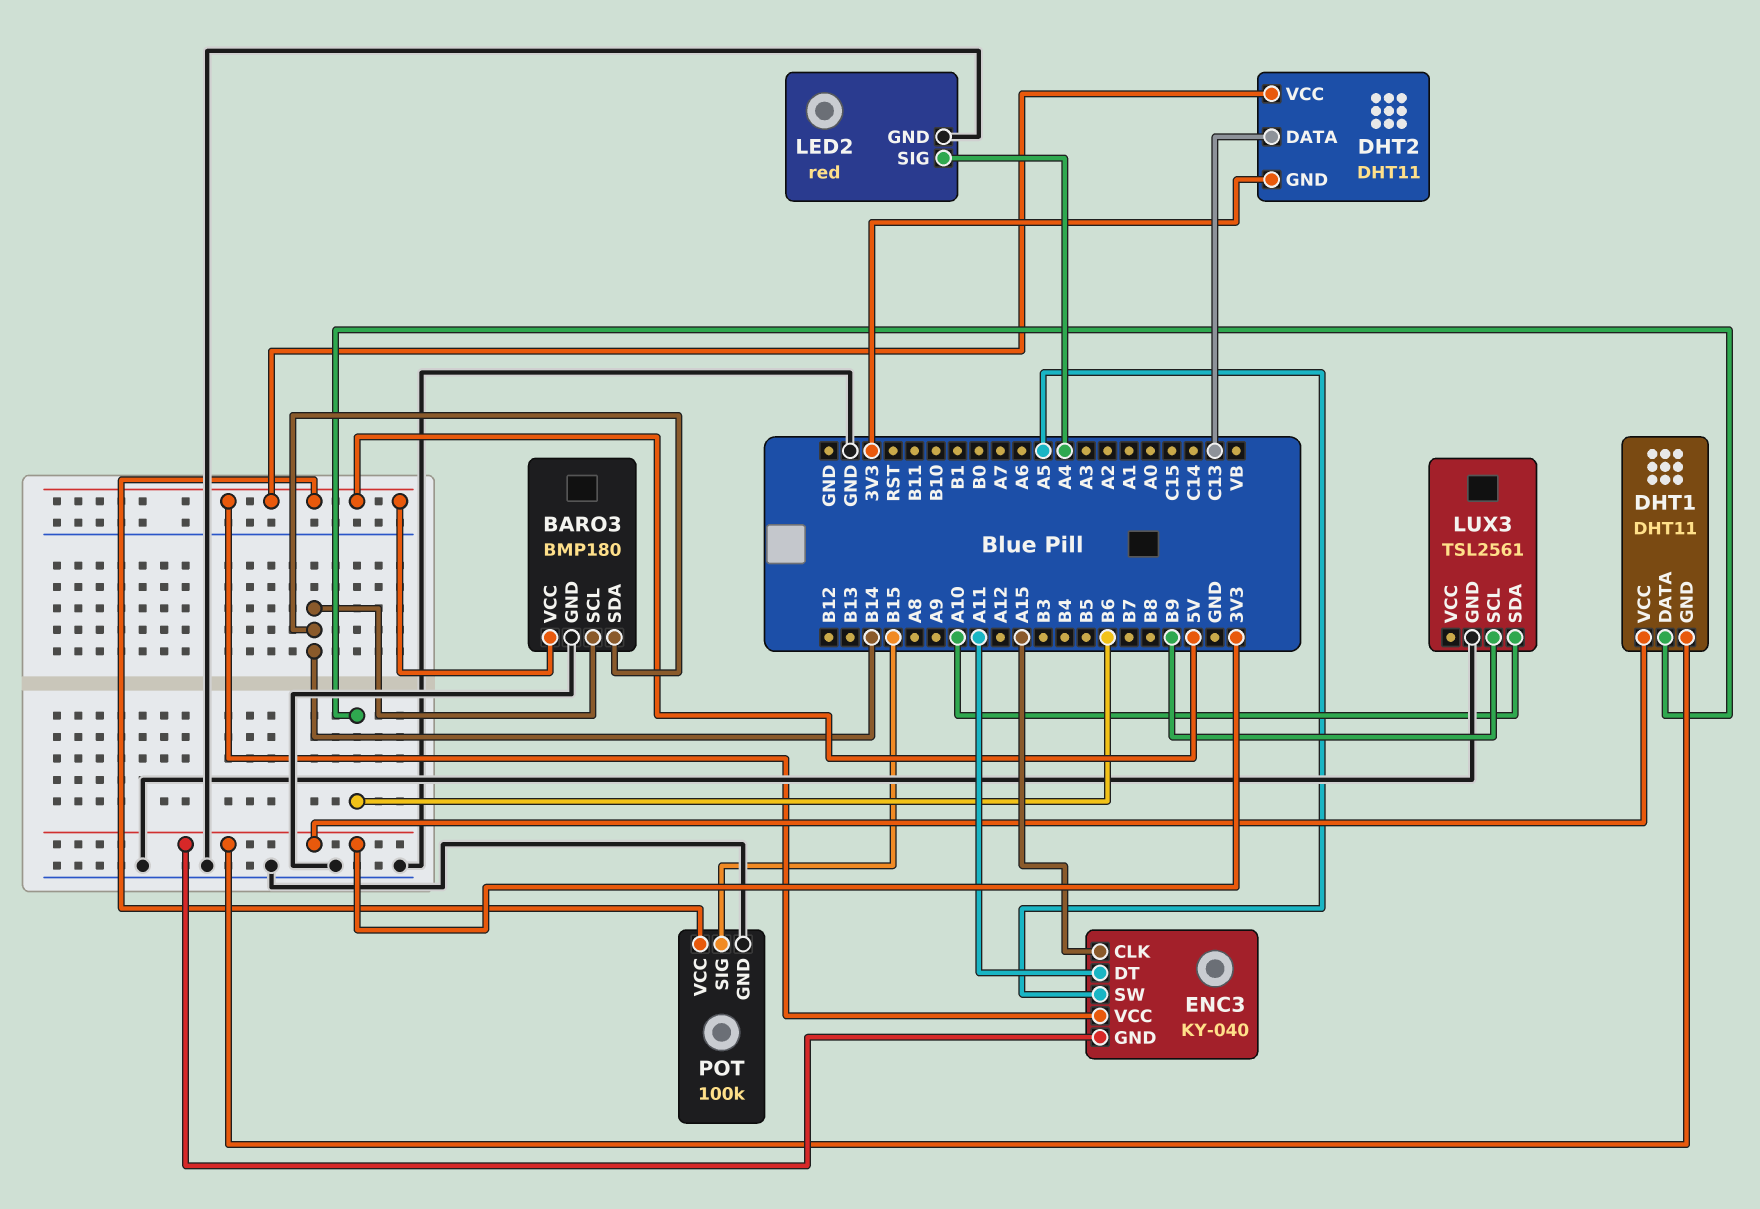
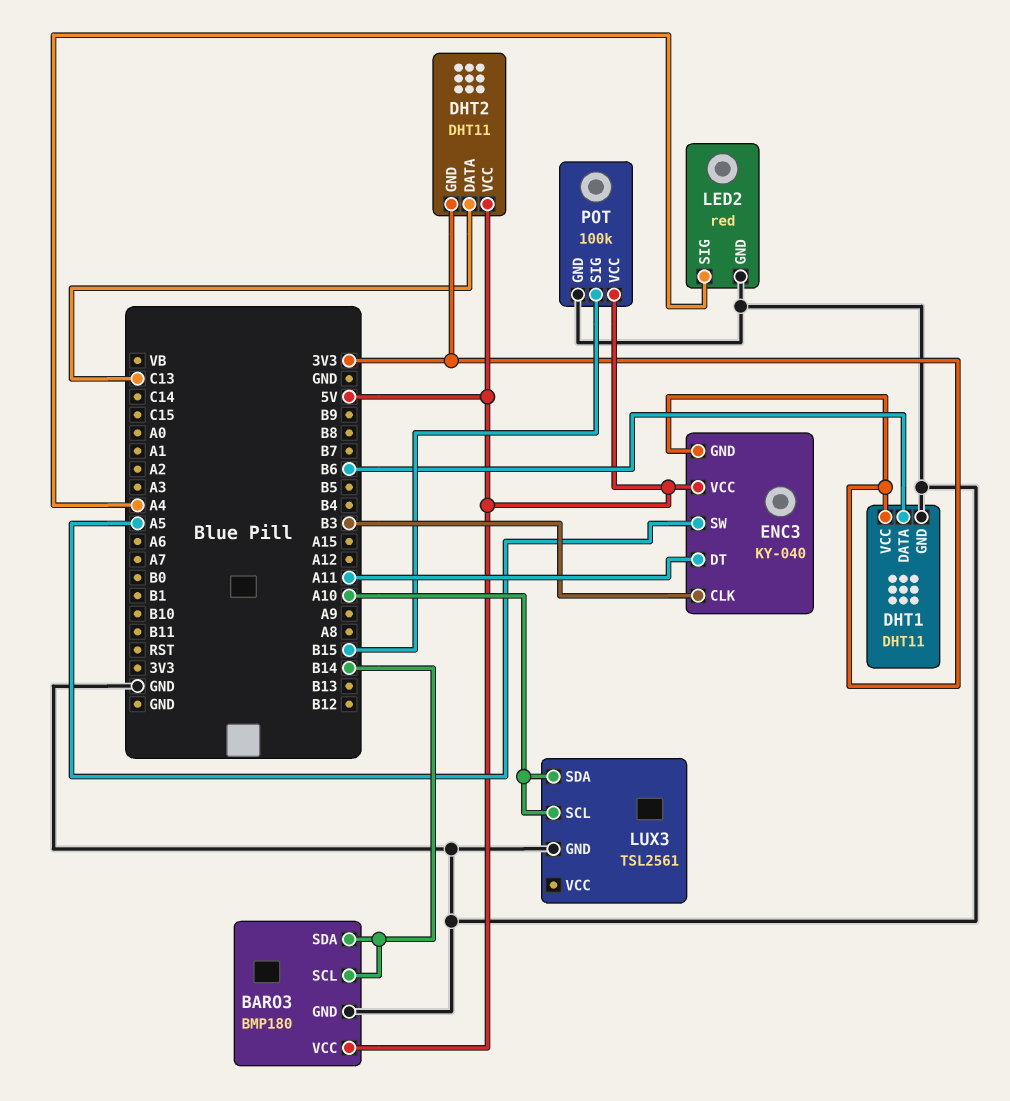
DHT1 pin GND: 3V3 -> GND
ENC3 pin CLK: A15 -> B3
LUX3 pin SCL: B9 -> A10

